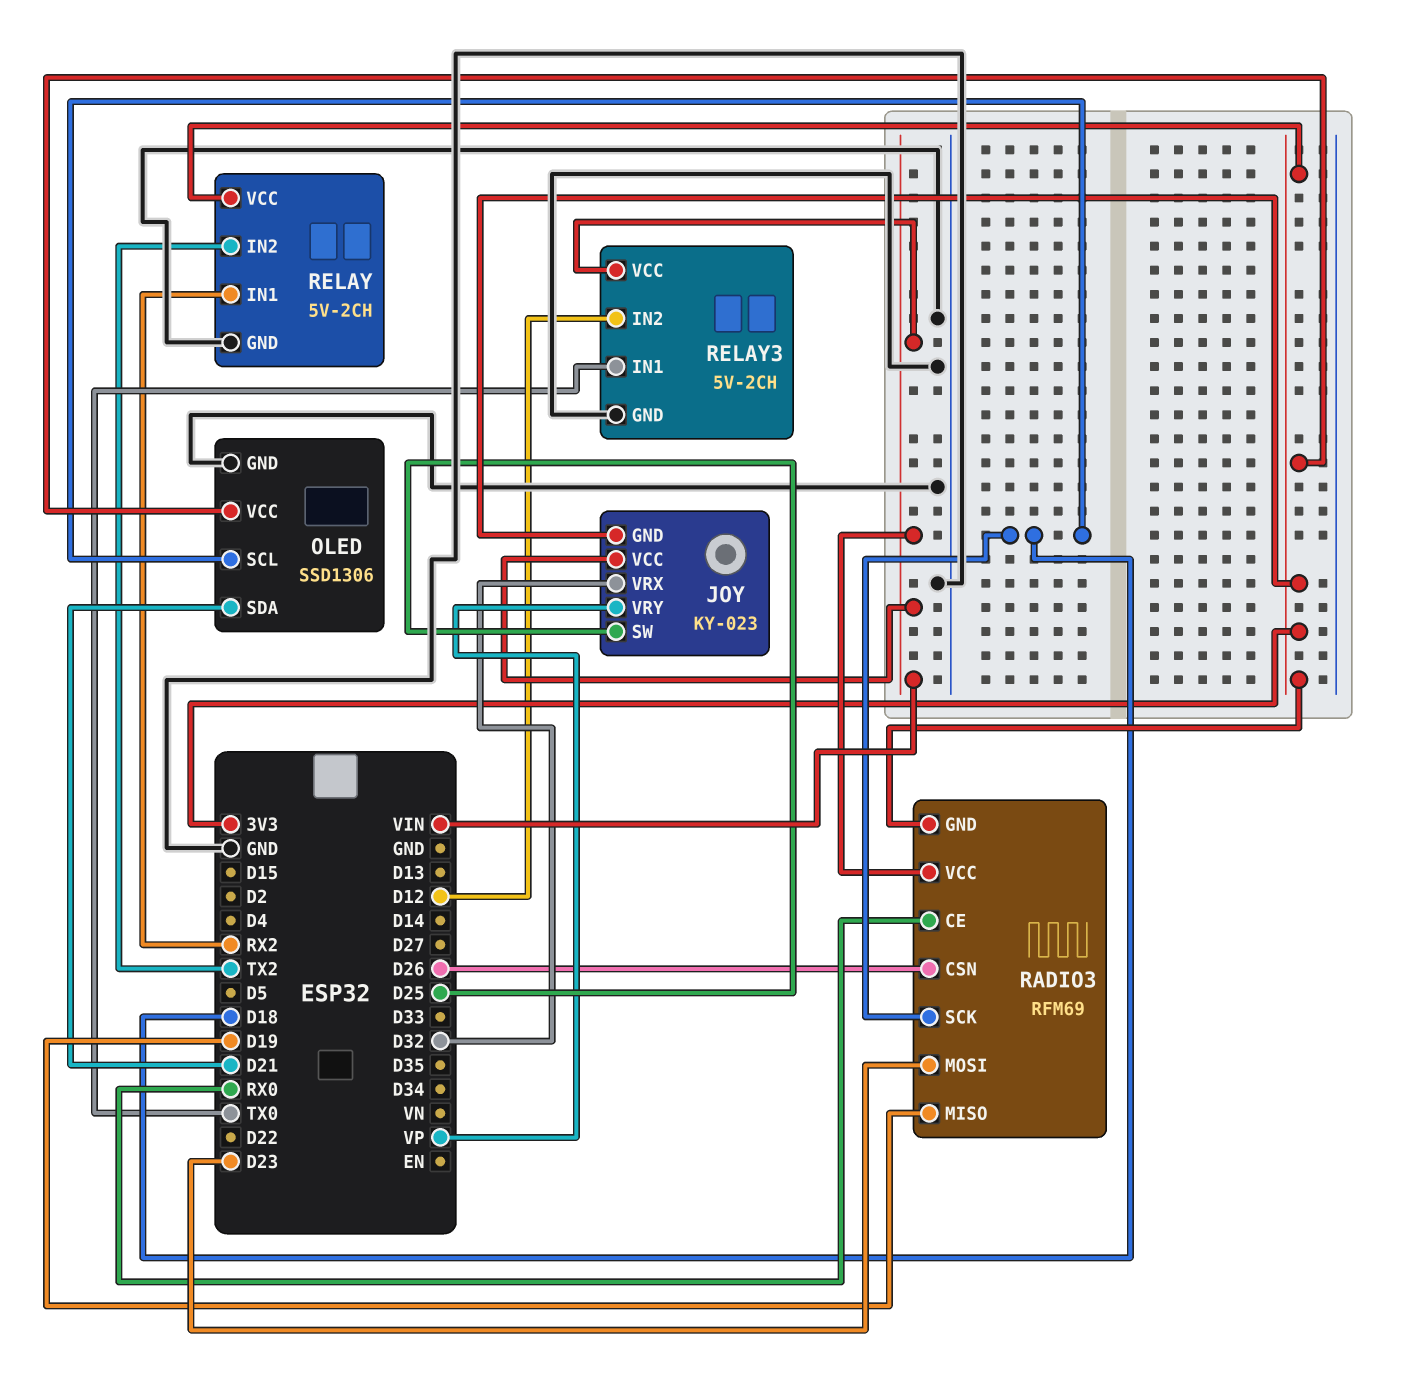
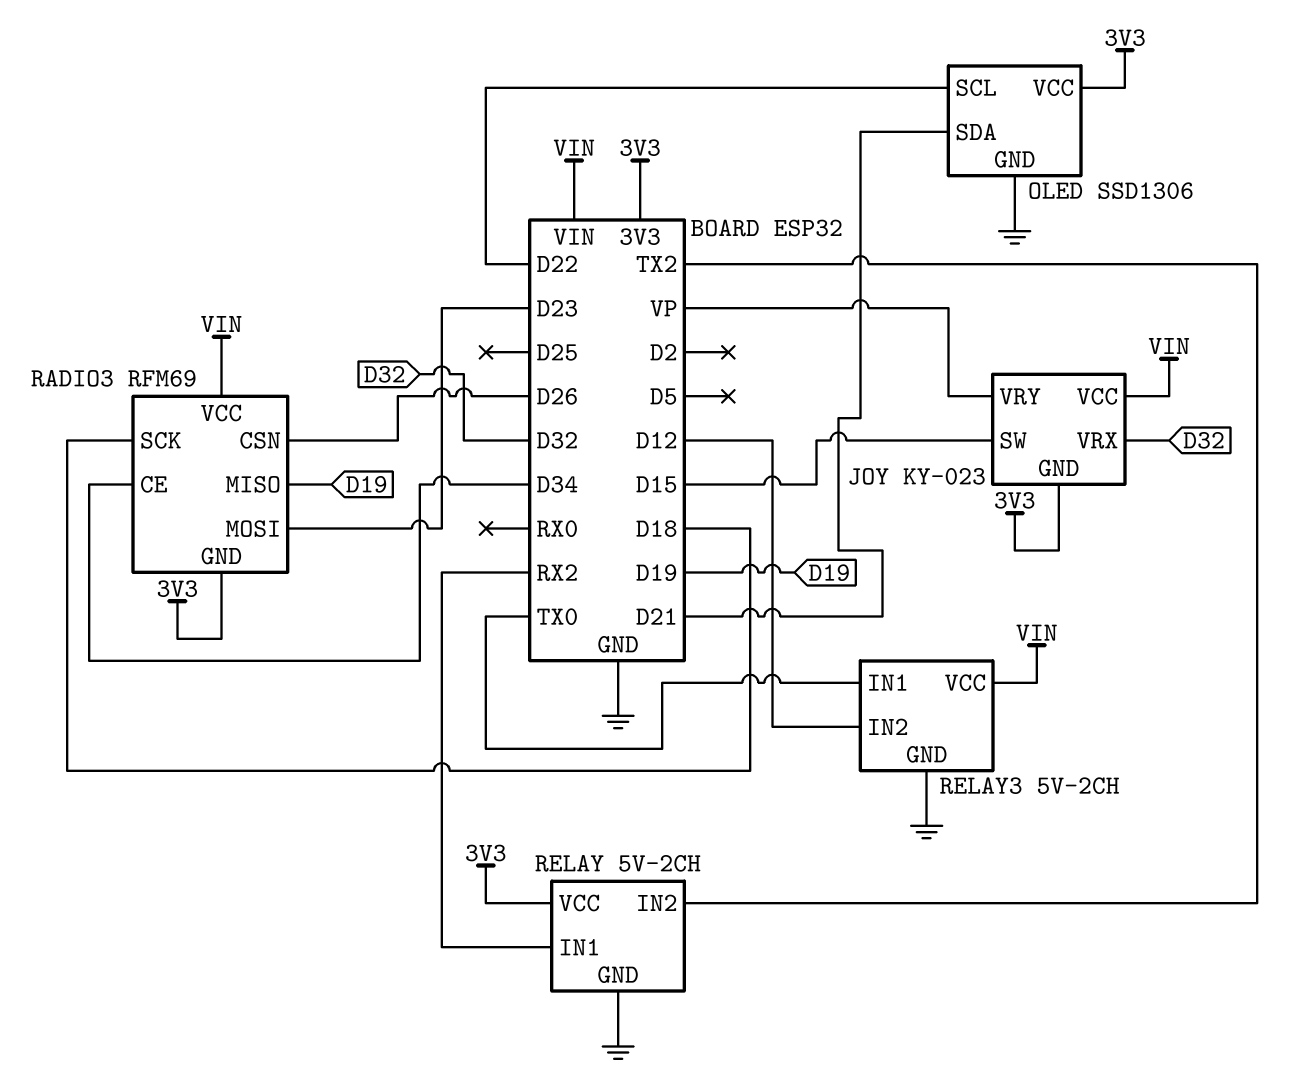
JOY pin SW: D25 -> D15
OLED pin SCL: D18 -> D22
RADIO3 pin CE: RX0 -> D34

